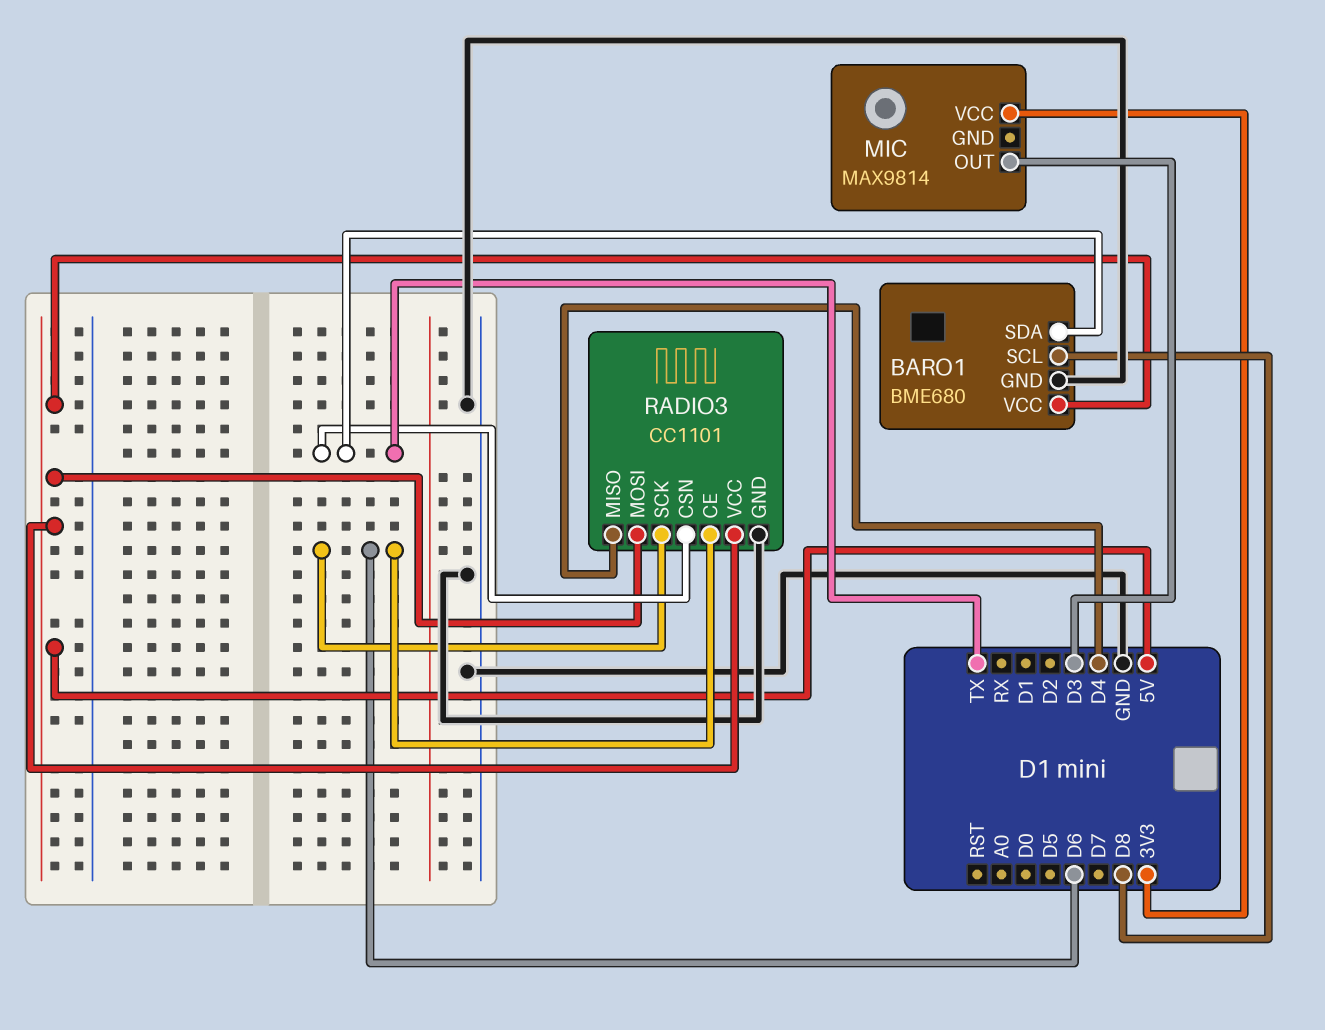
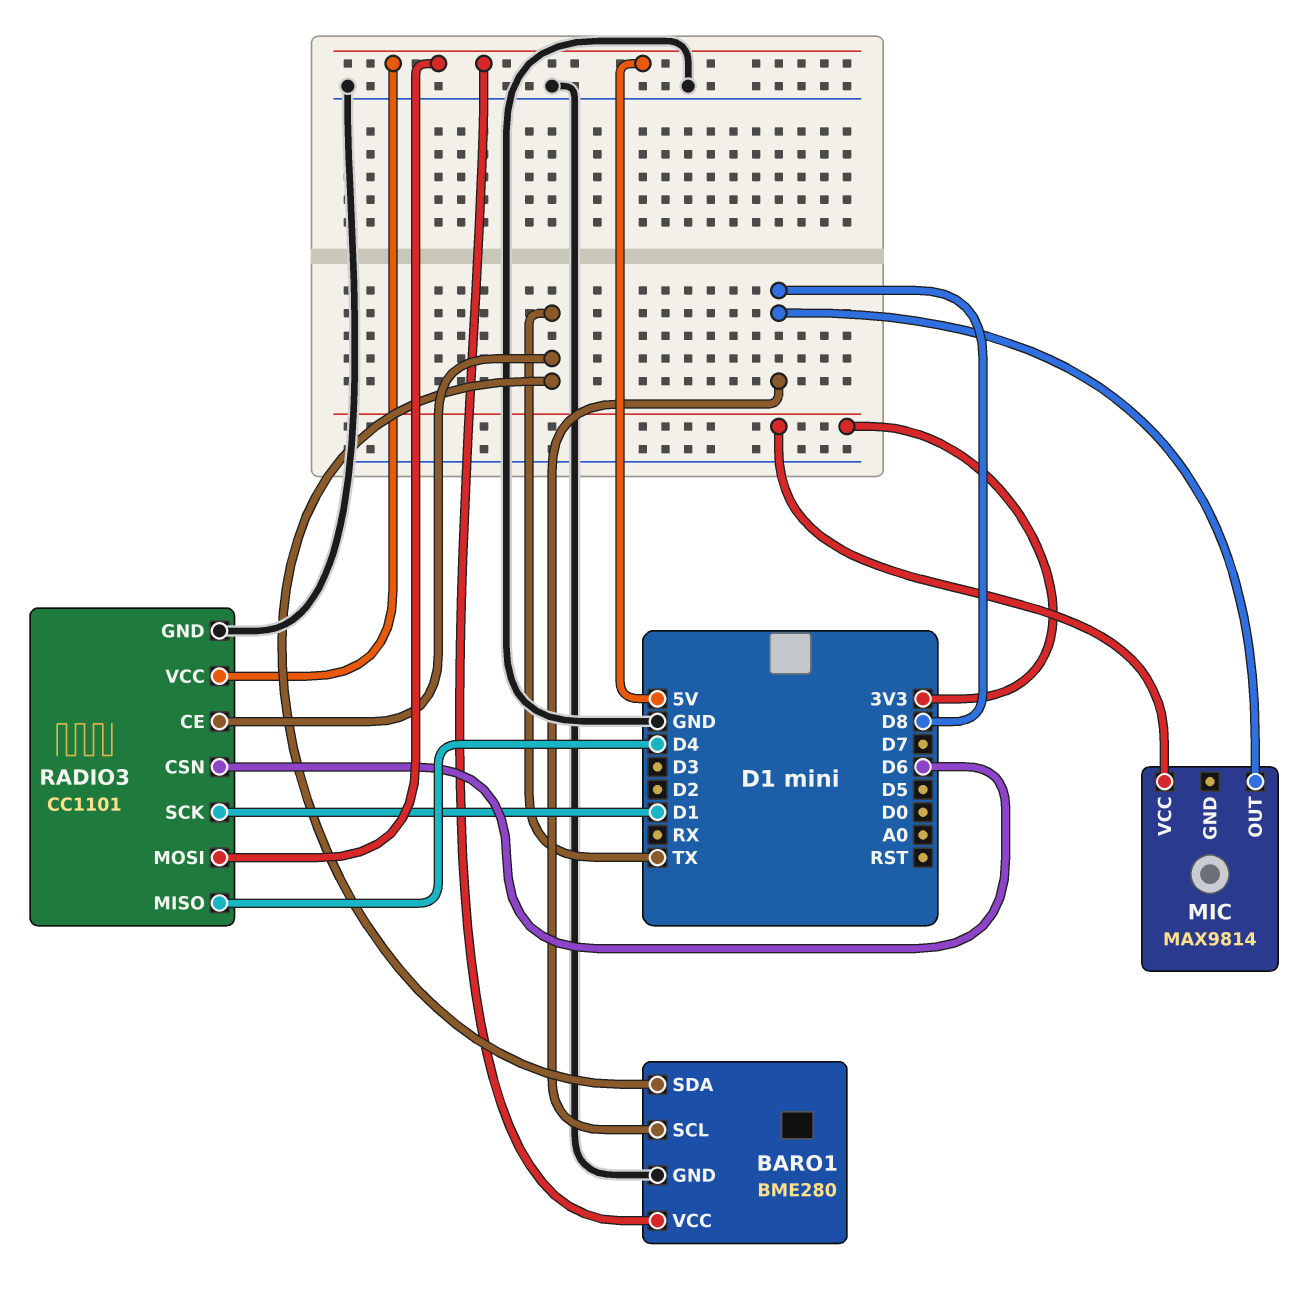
BARO1: BME680 -> BME280
MIC pin OUT: D3 -> D8
RADIO3 pin CE: D6 -> TX
RADIO3 pin CSN: TX -> D6
RADIO3 pin SCK: D6 -> D1

